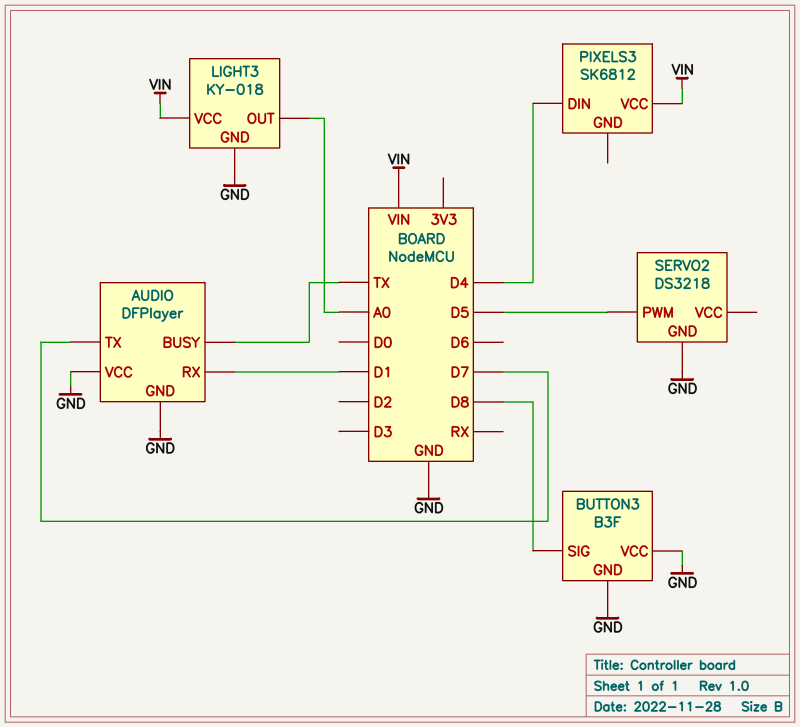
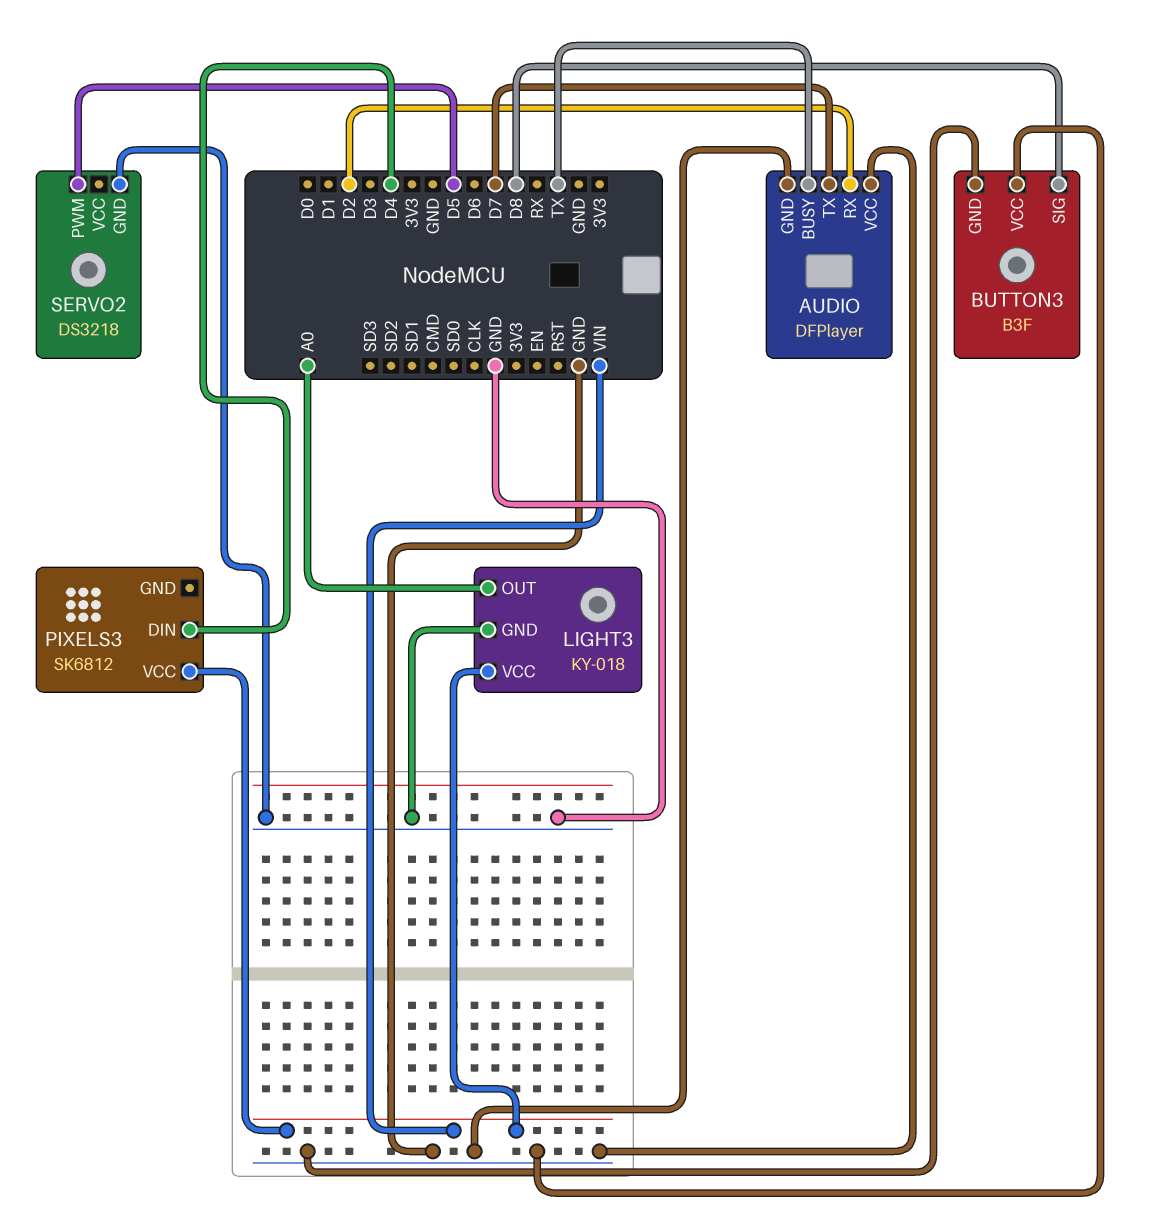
AUDIO pin RX: D1 -> D2

